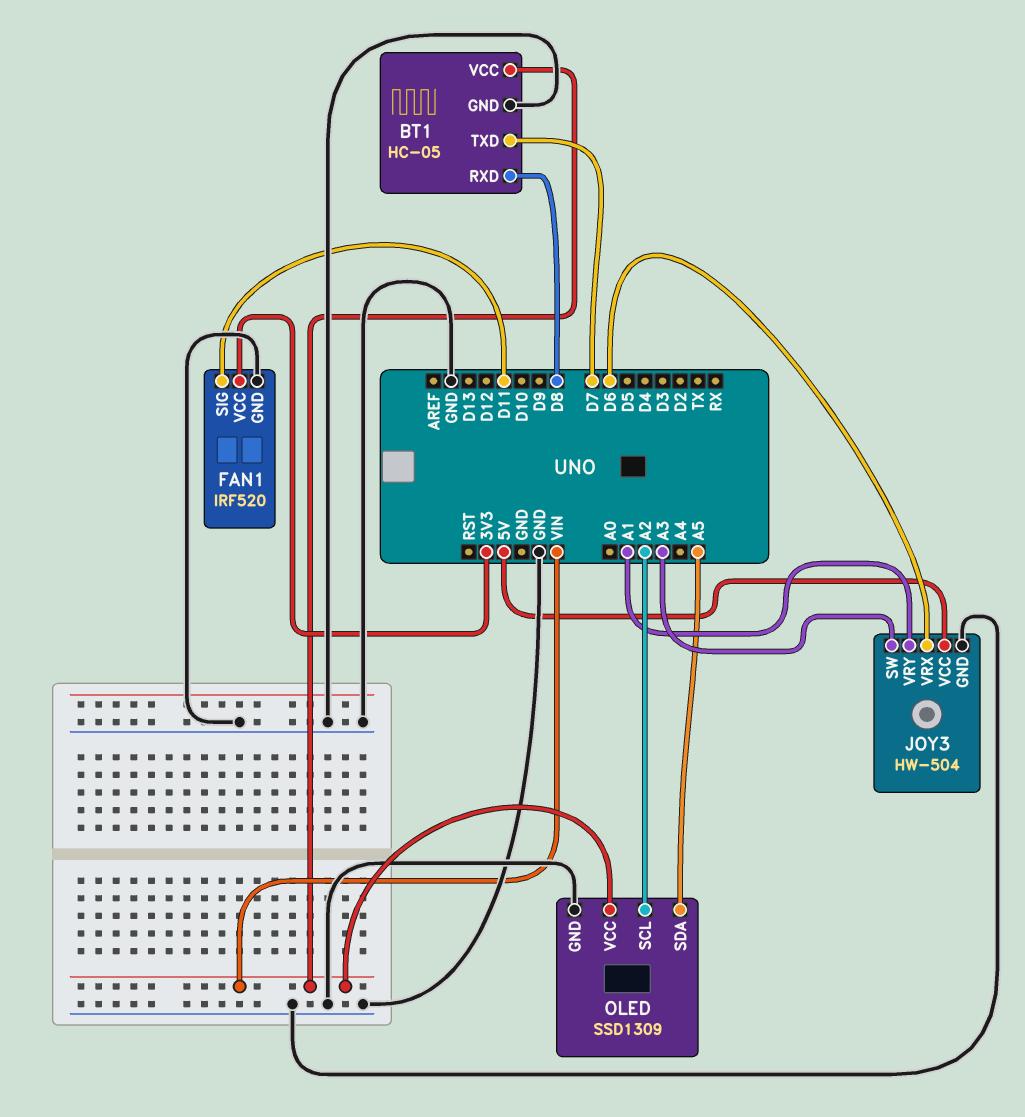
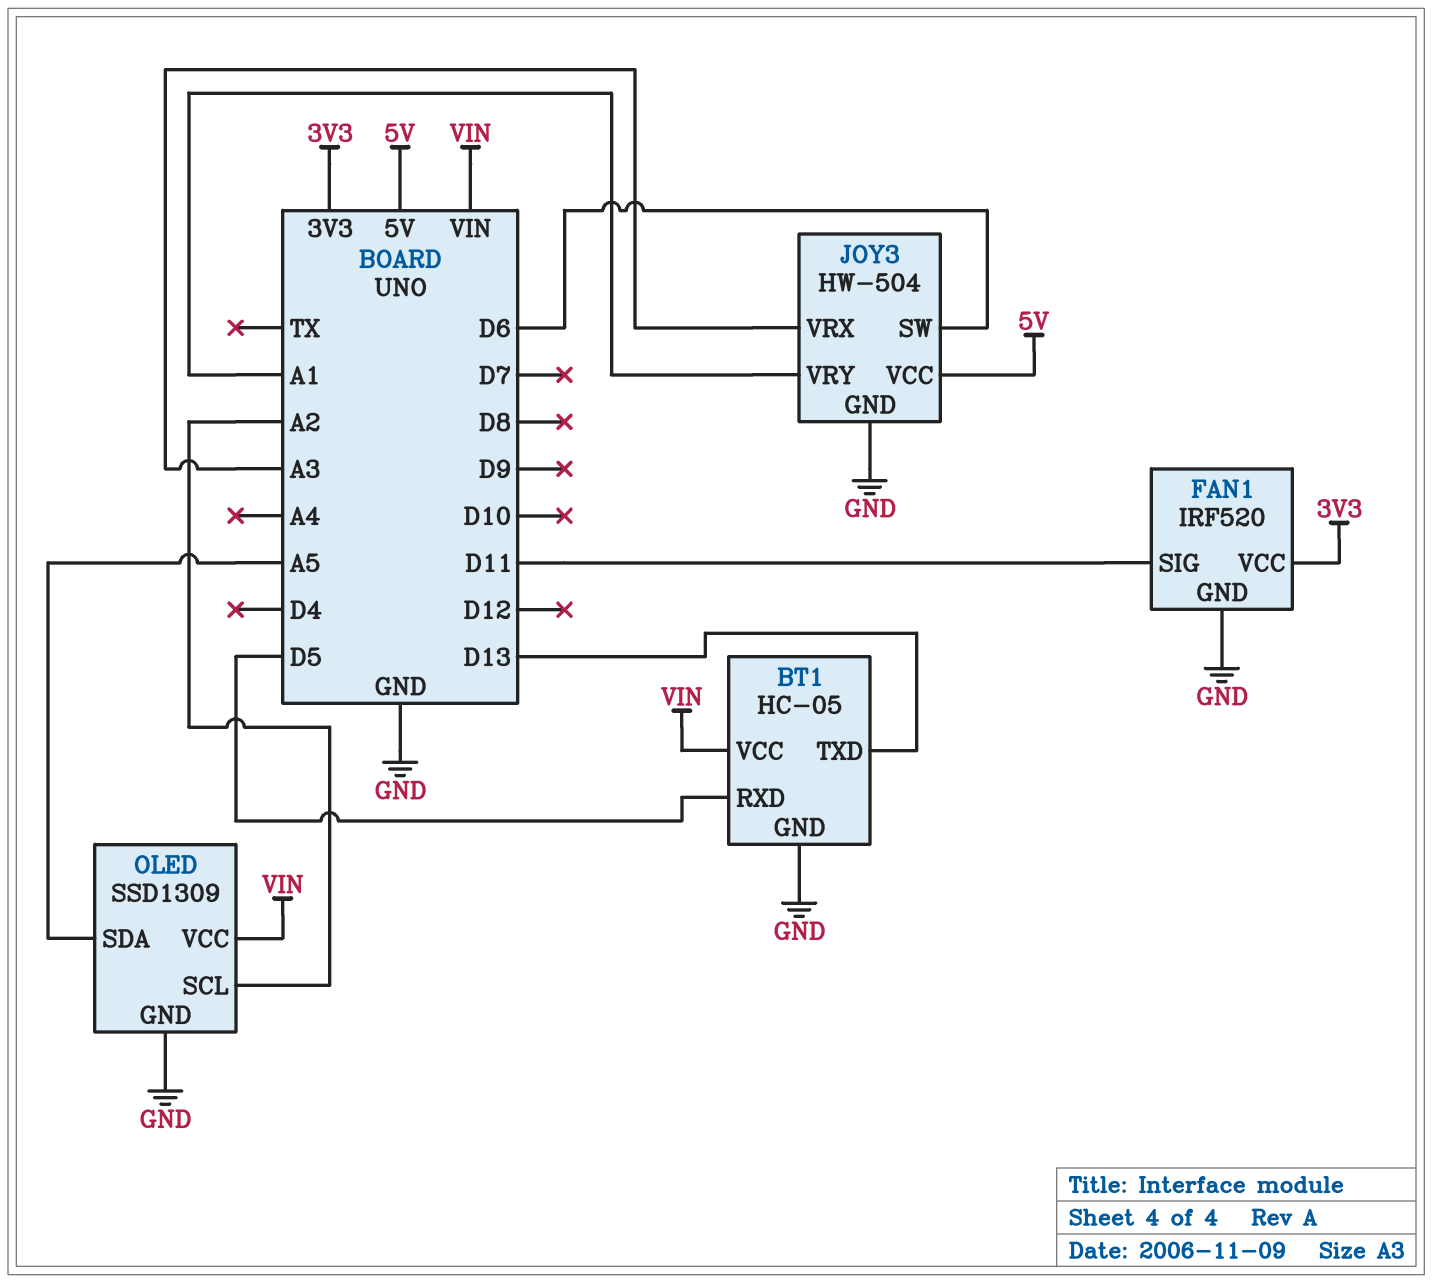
BT1 pin RXD: D8 -> D5
BT1 pin TXD: D7 -> D13
JOY3 pin SW: A3 -> D6
JOY3 pin VRX: D6 -> A3

